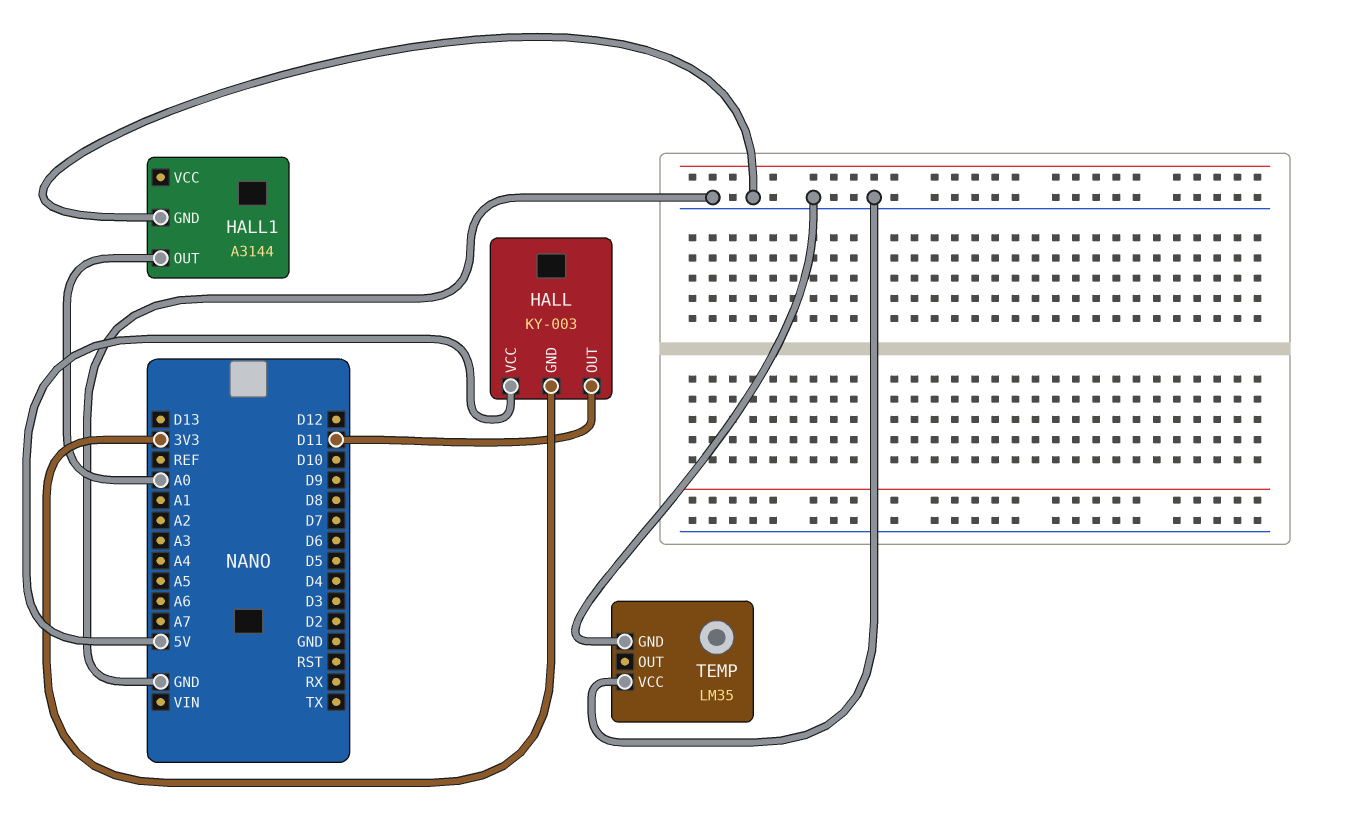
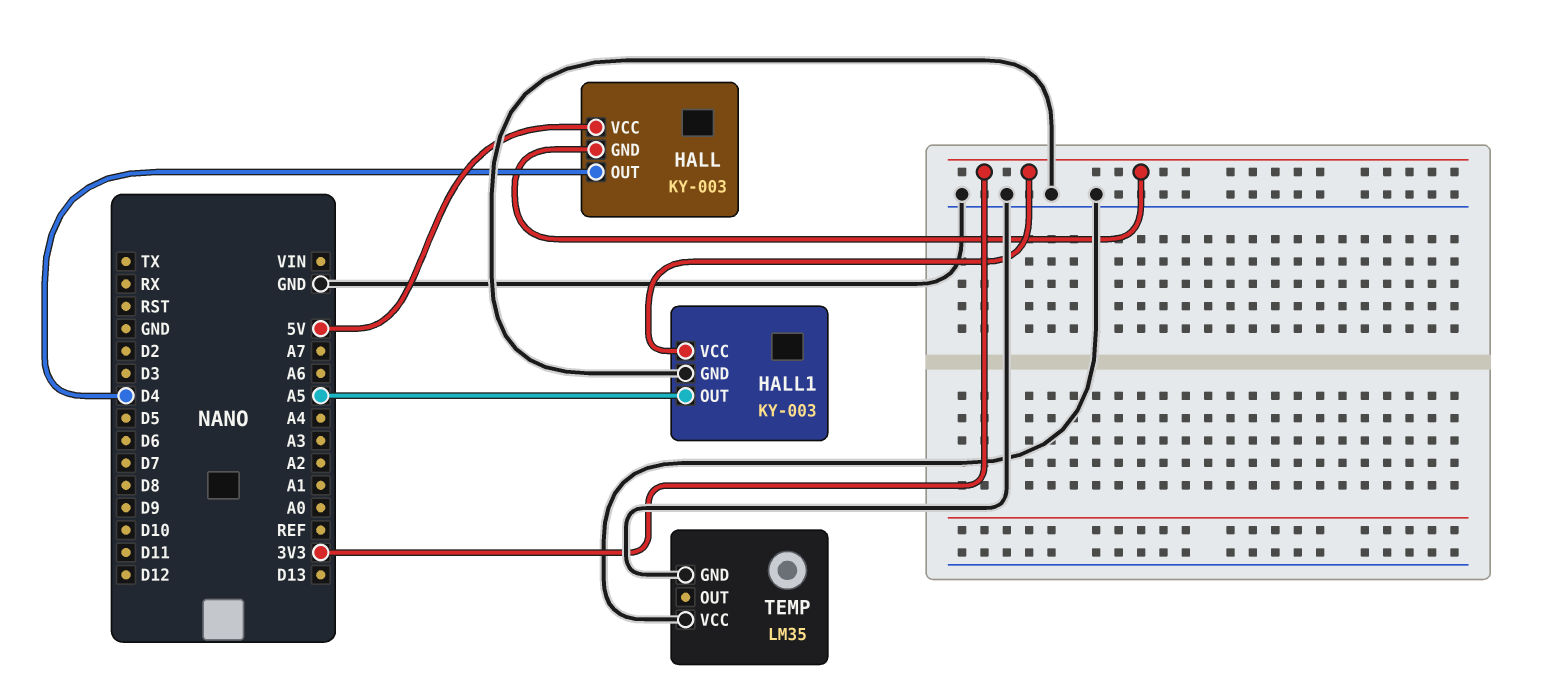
HALL pin OUT: D11 -> D4
HALL1: A3144 -> KY-003
HALL1 pin OUT: A0 -> A5
HALL1 pin VCC: none -> 3V3

